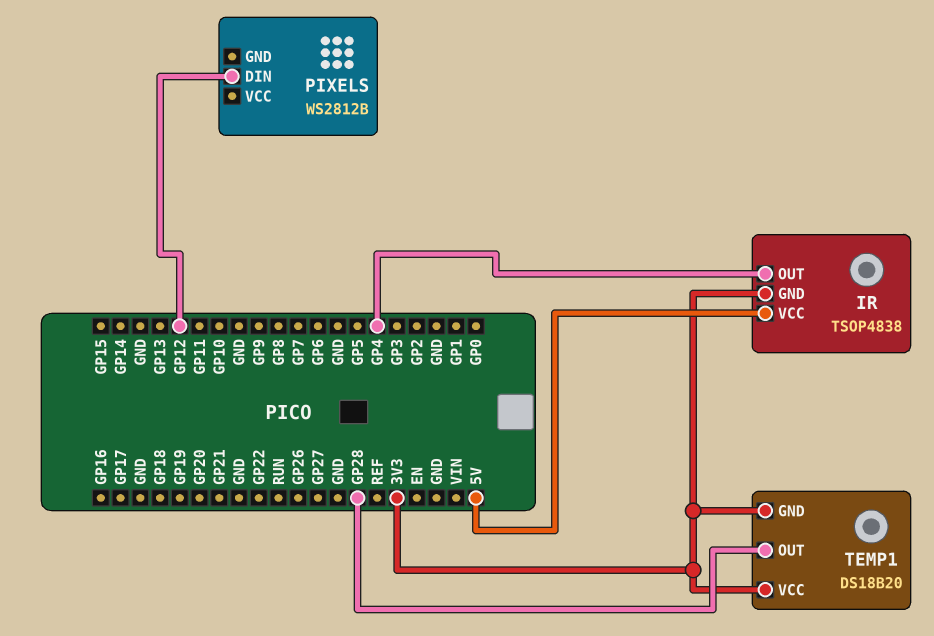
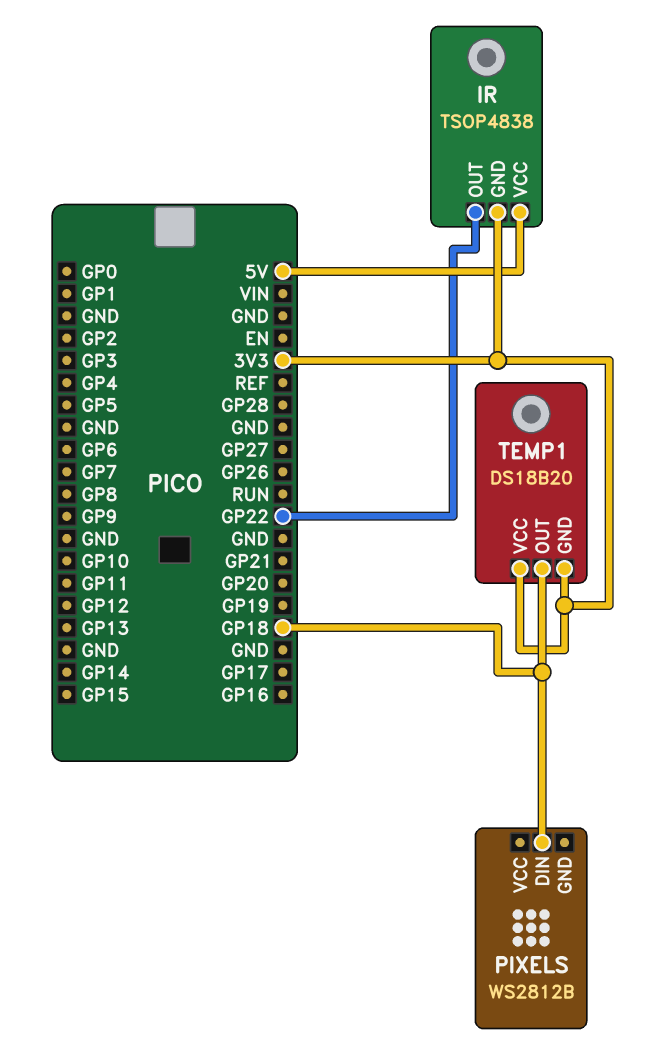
IR pin OUT: GP4 -> GP22
PIXELS pin DIN: GP12 -> GP18
TEMP1 pin OUT: GP28 -> GP18

